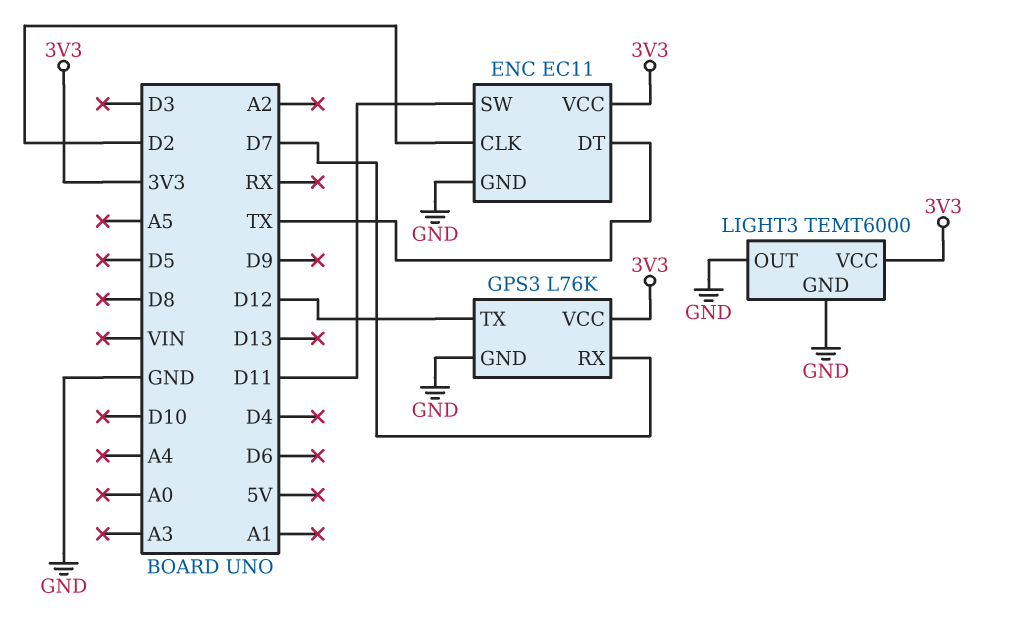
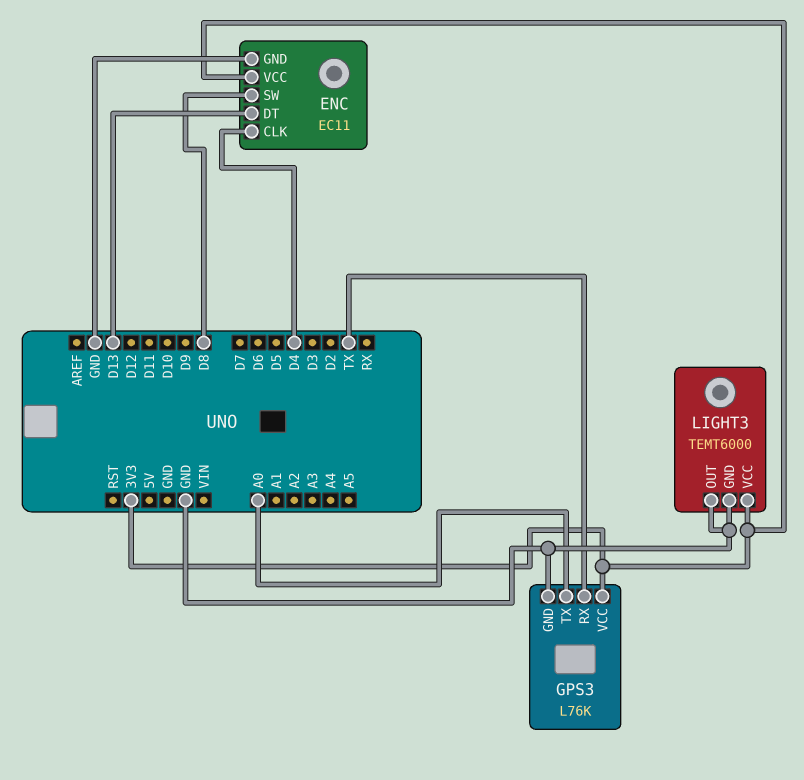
ENC pin CLK: D2 -> D4
ENC pin DT: TX -> D13
ENC pin SW: D11 -> D8
GPS3 pin RX: D7 -> TX
GPS3 pin TX: D12 -> A0

